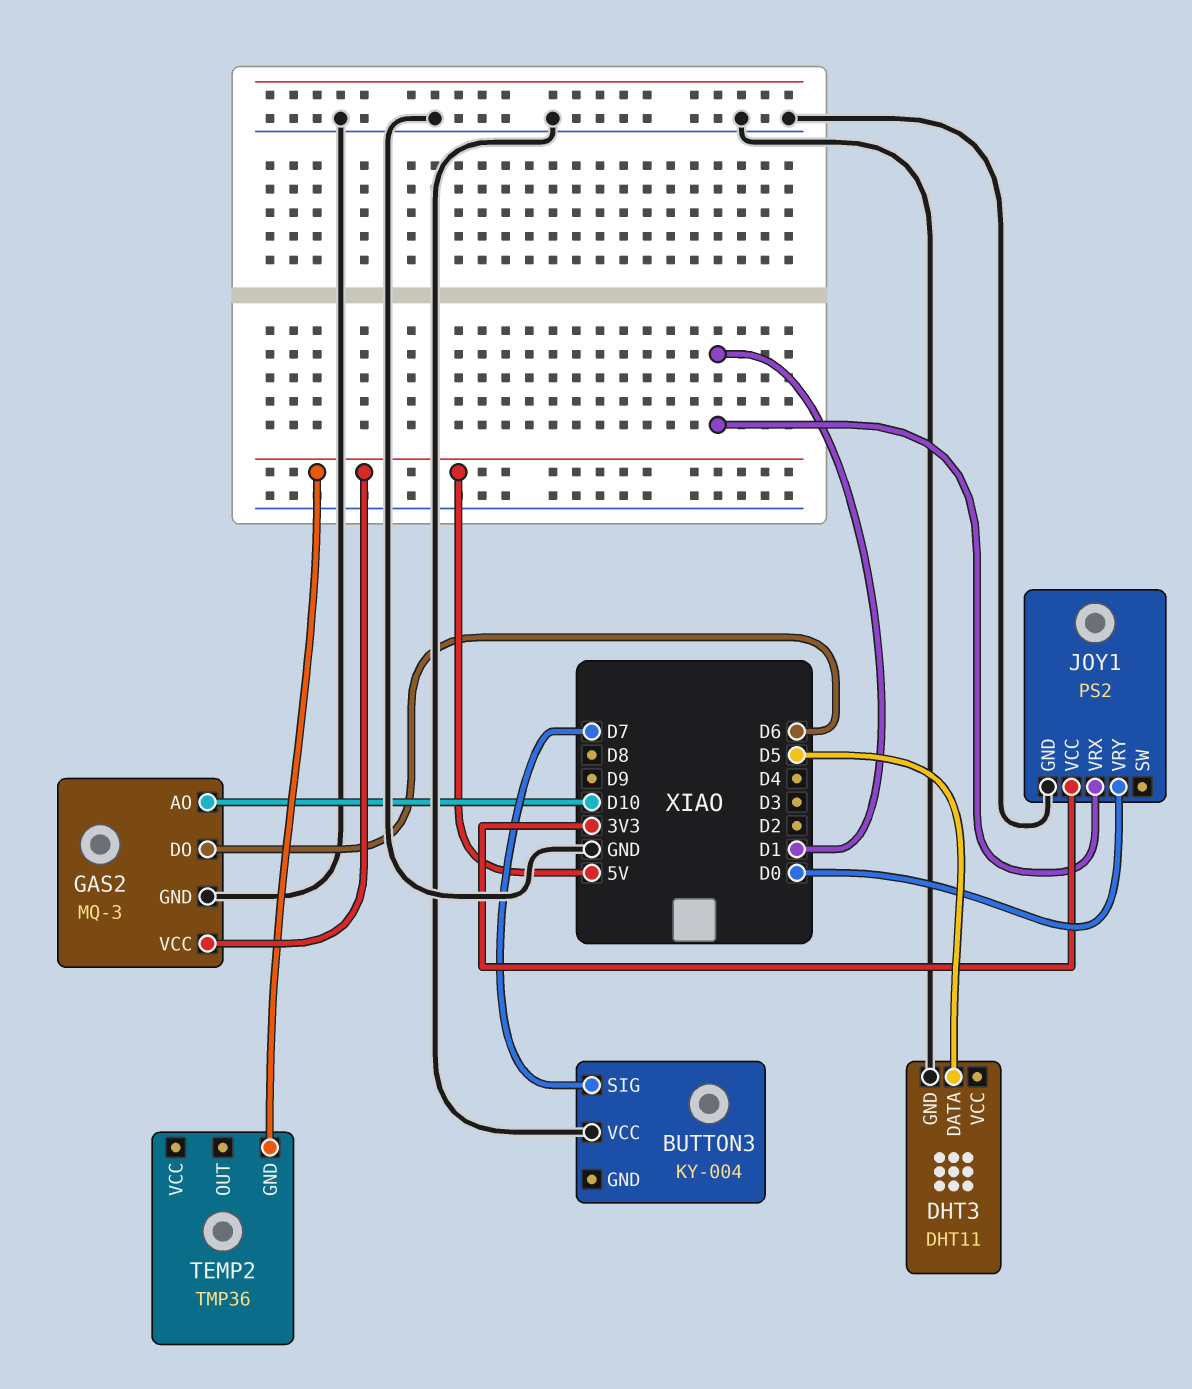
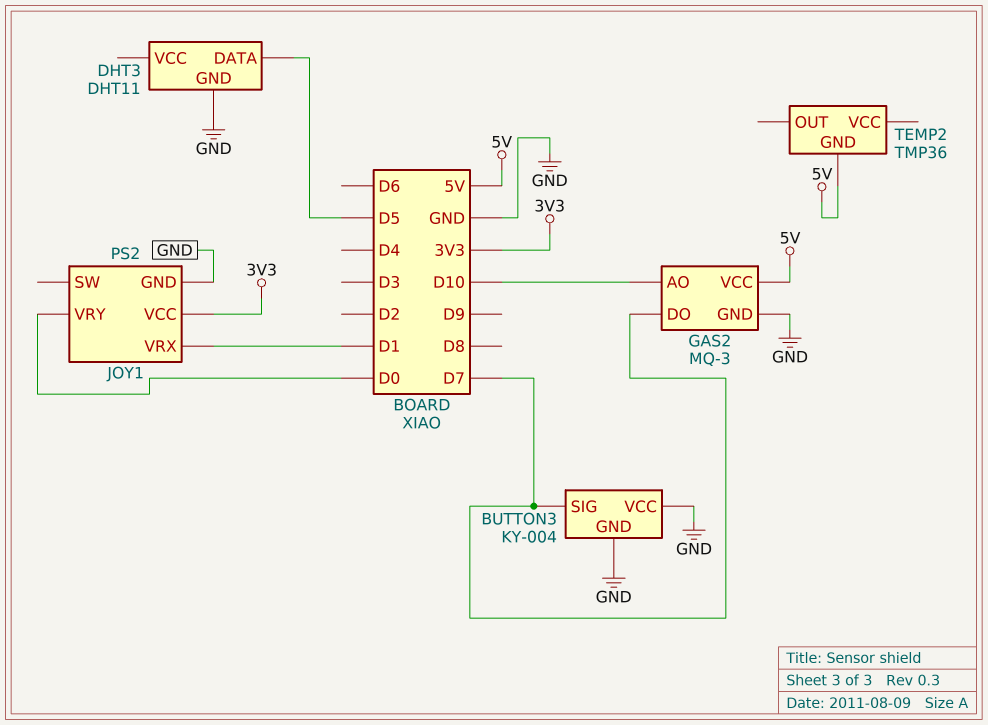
BUTTON3 pin GND: none -> GND
GAS2 pin DO: D6 -> D7

